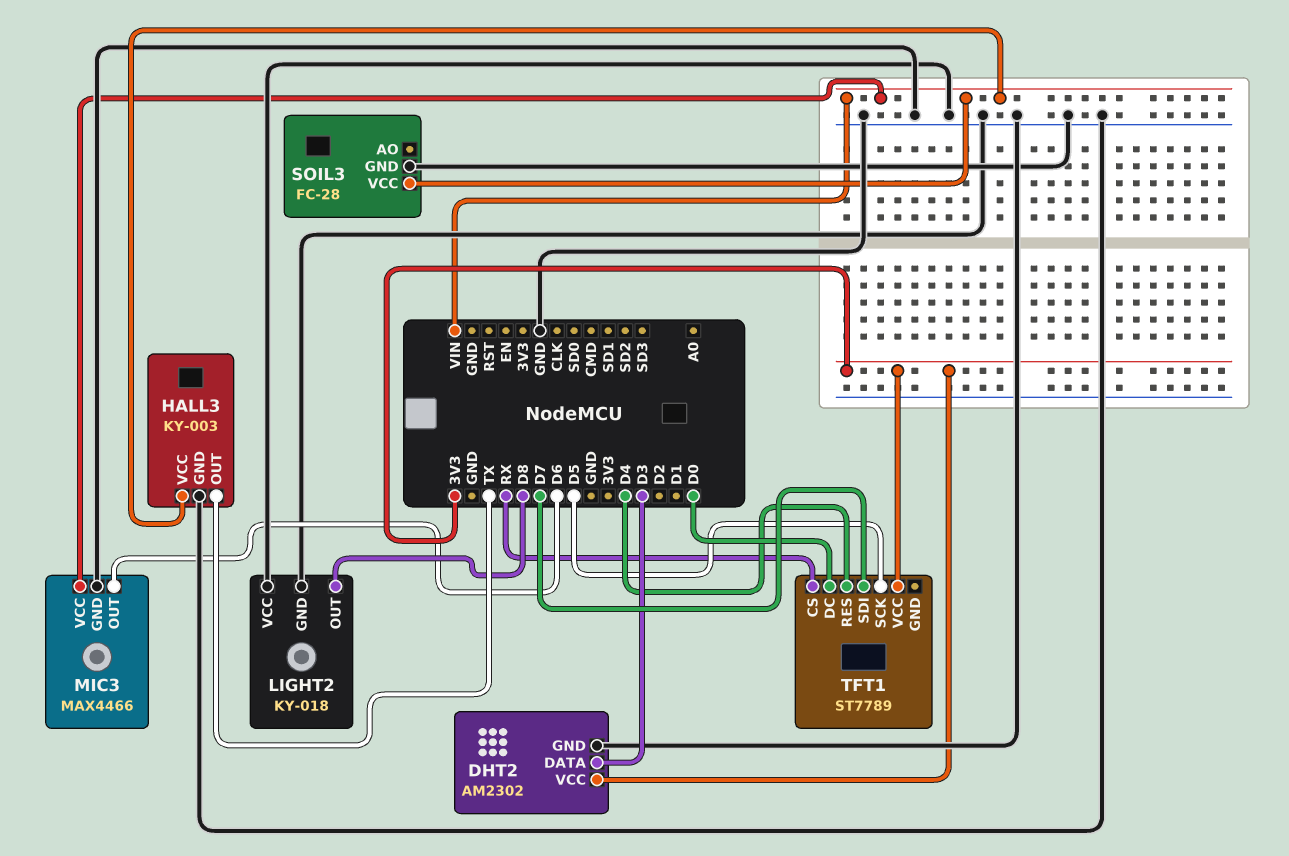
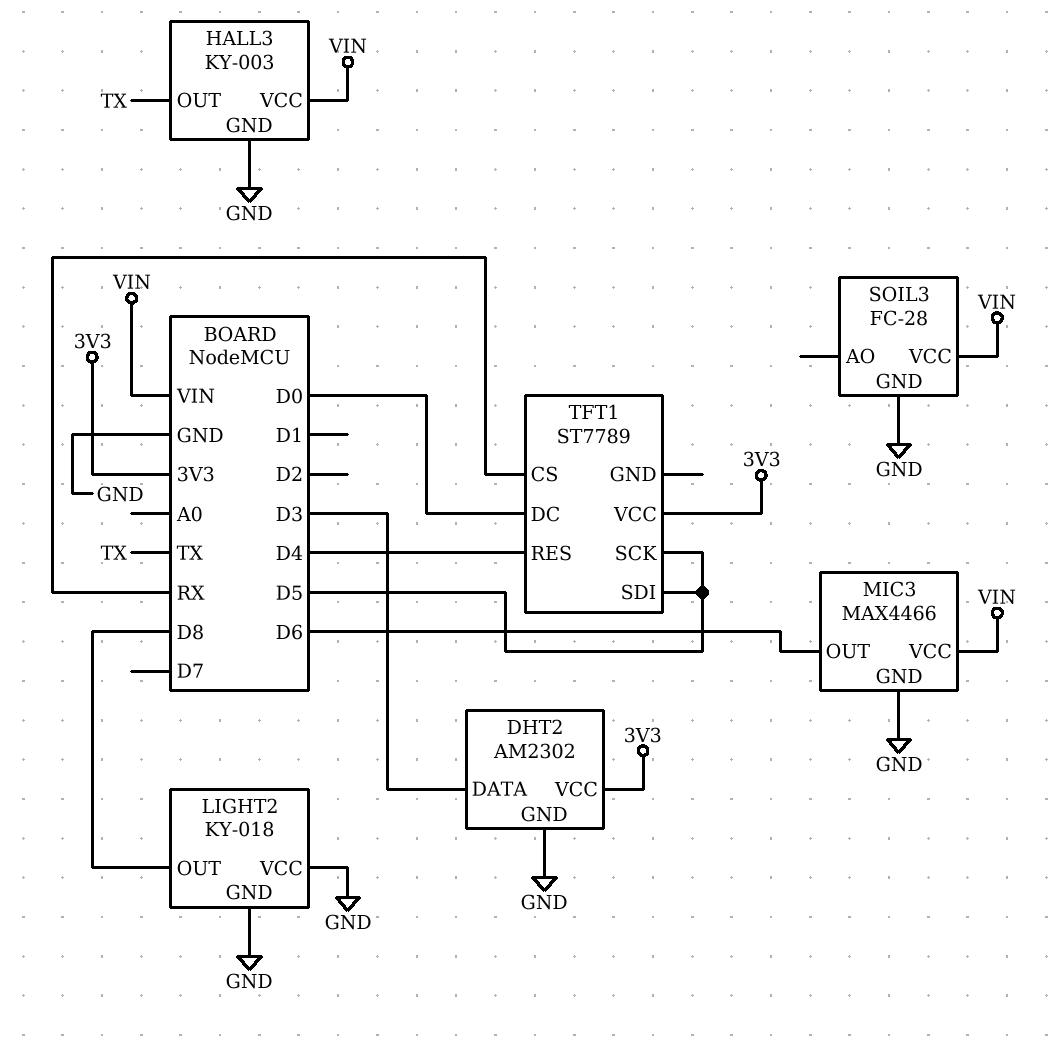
TFT1 pin SDI: D7 -> D5

